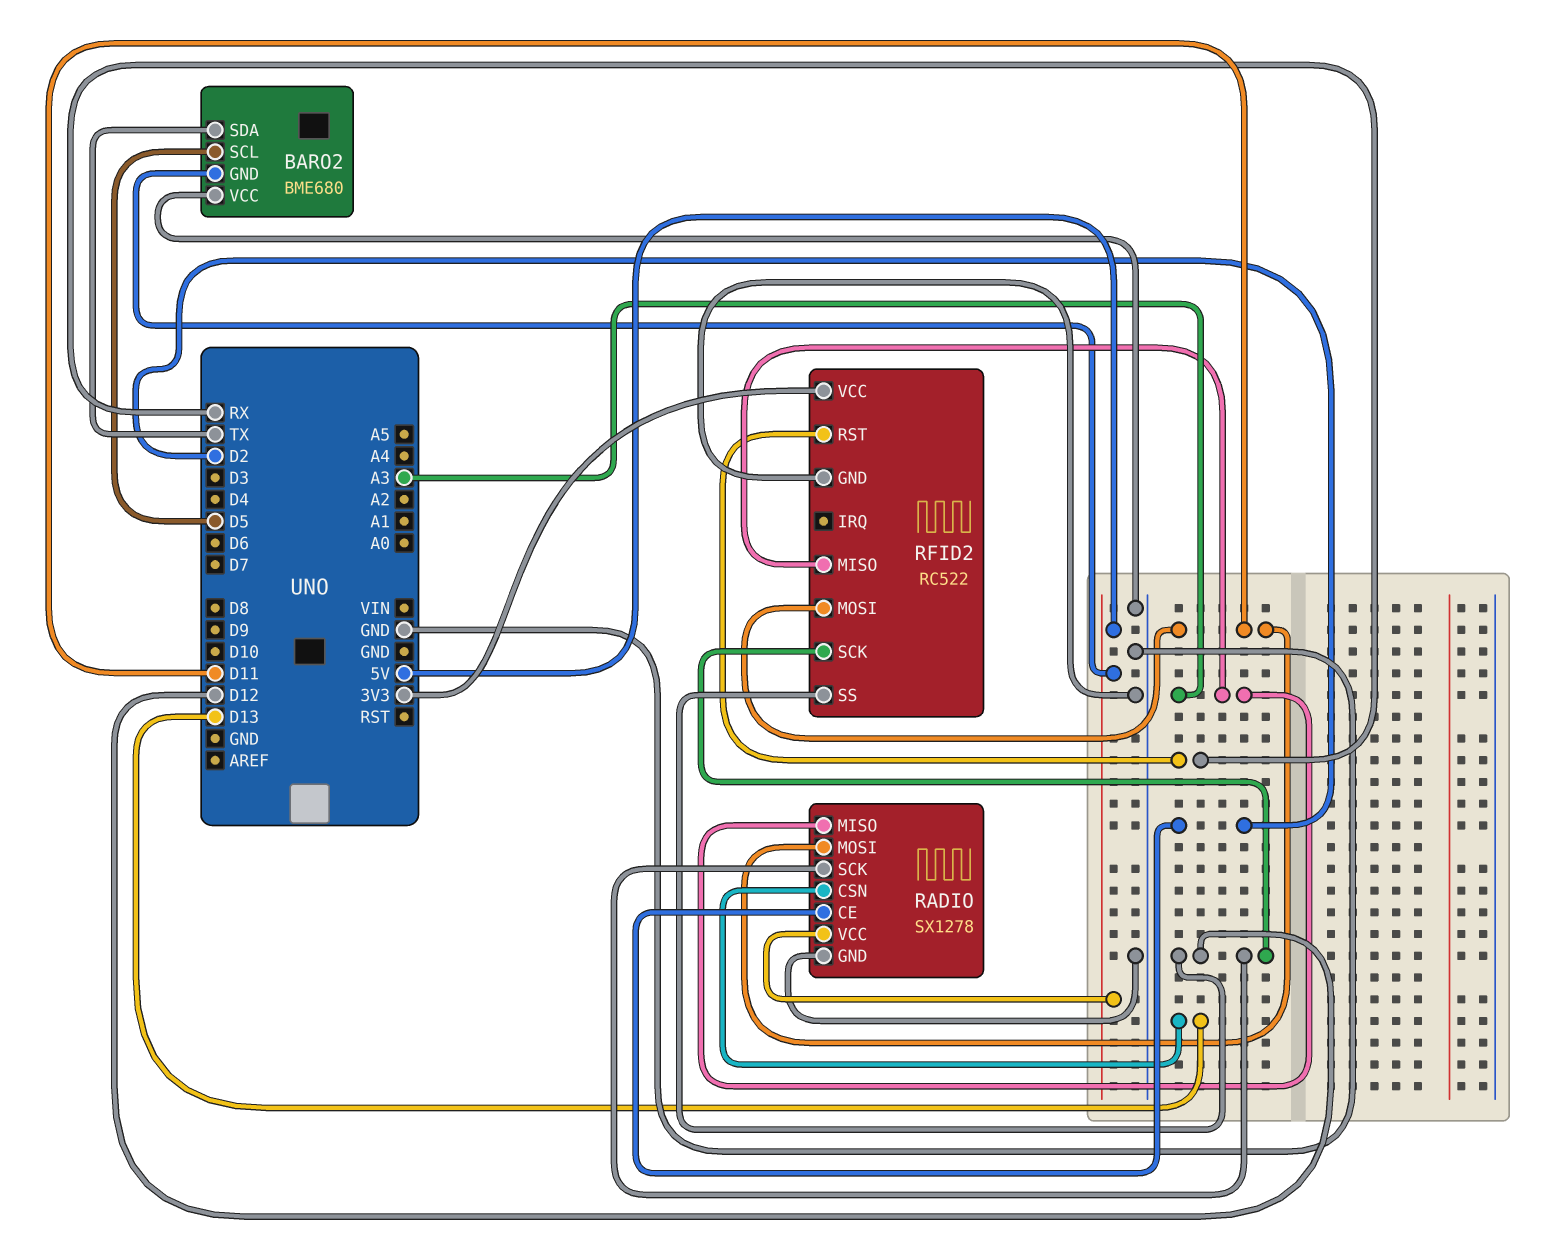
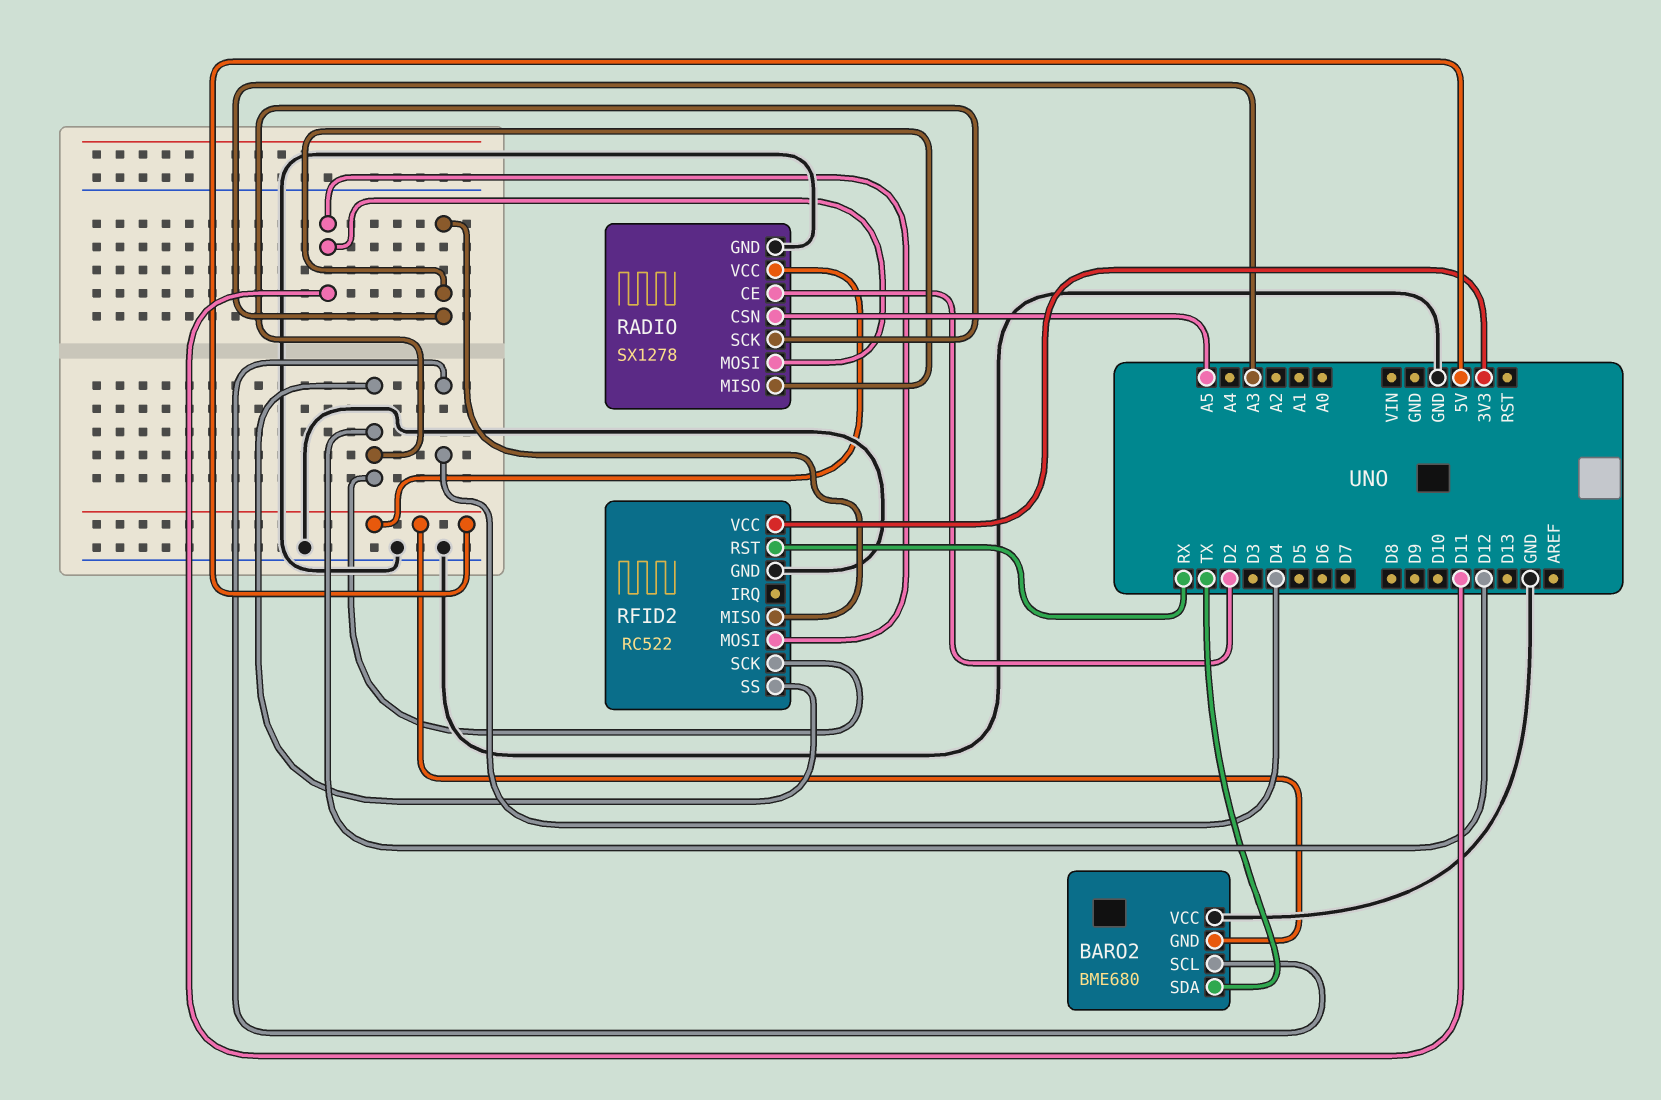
BARO2 pin SCL: D5 -> D4
RADIO pin CSN: D13 -> A5

